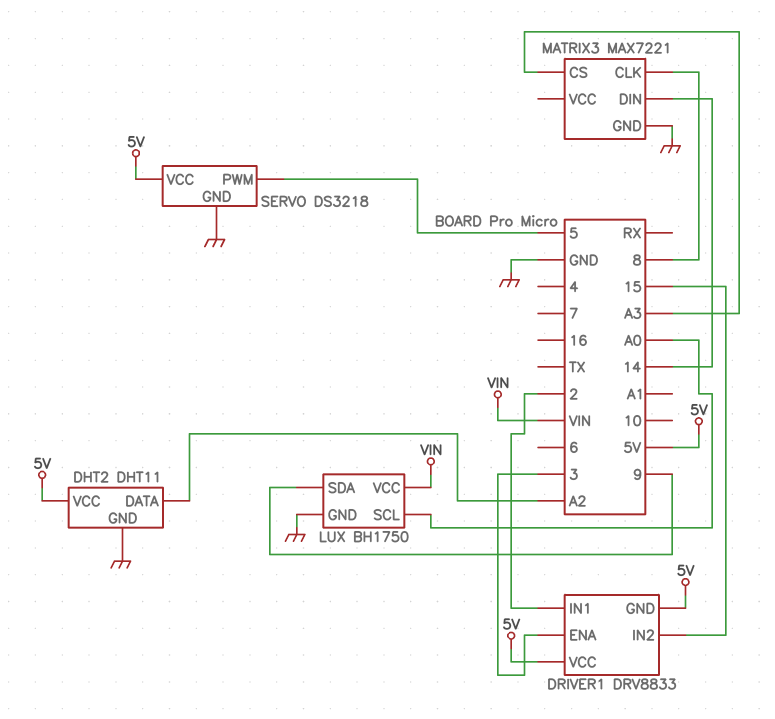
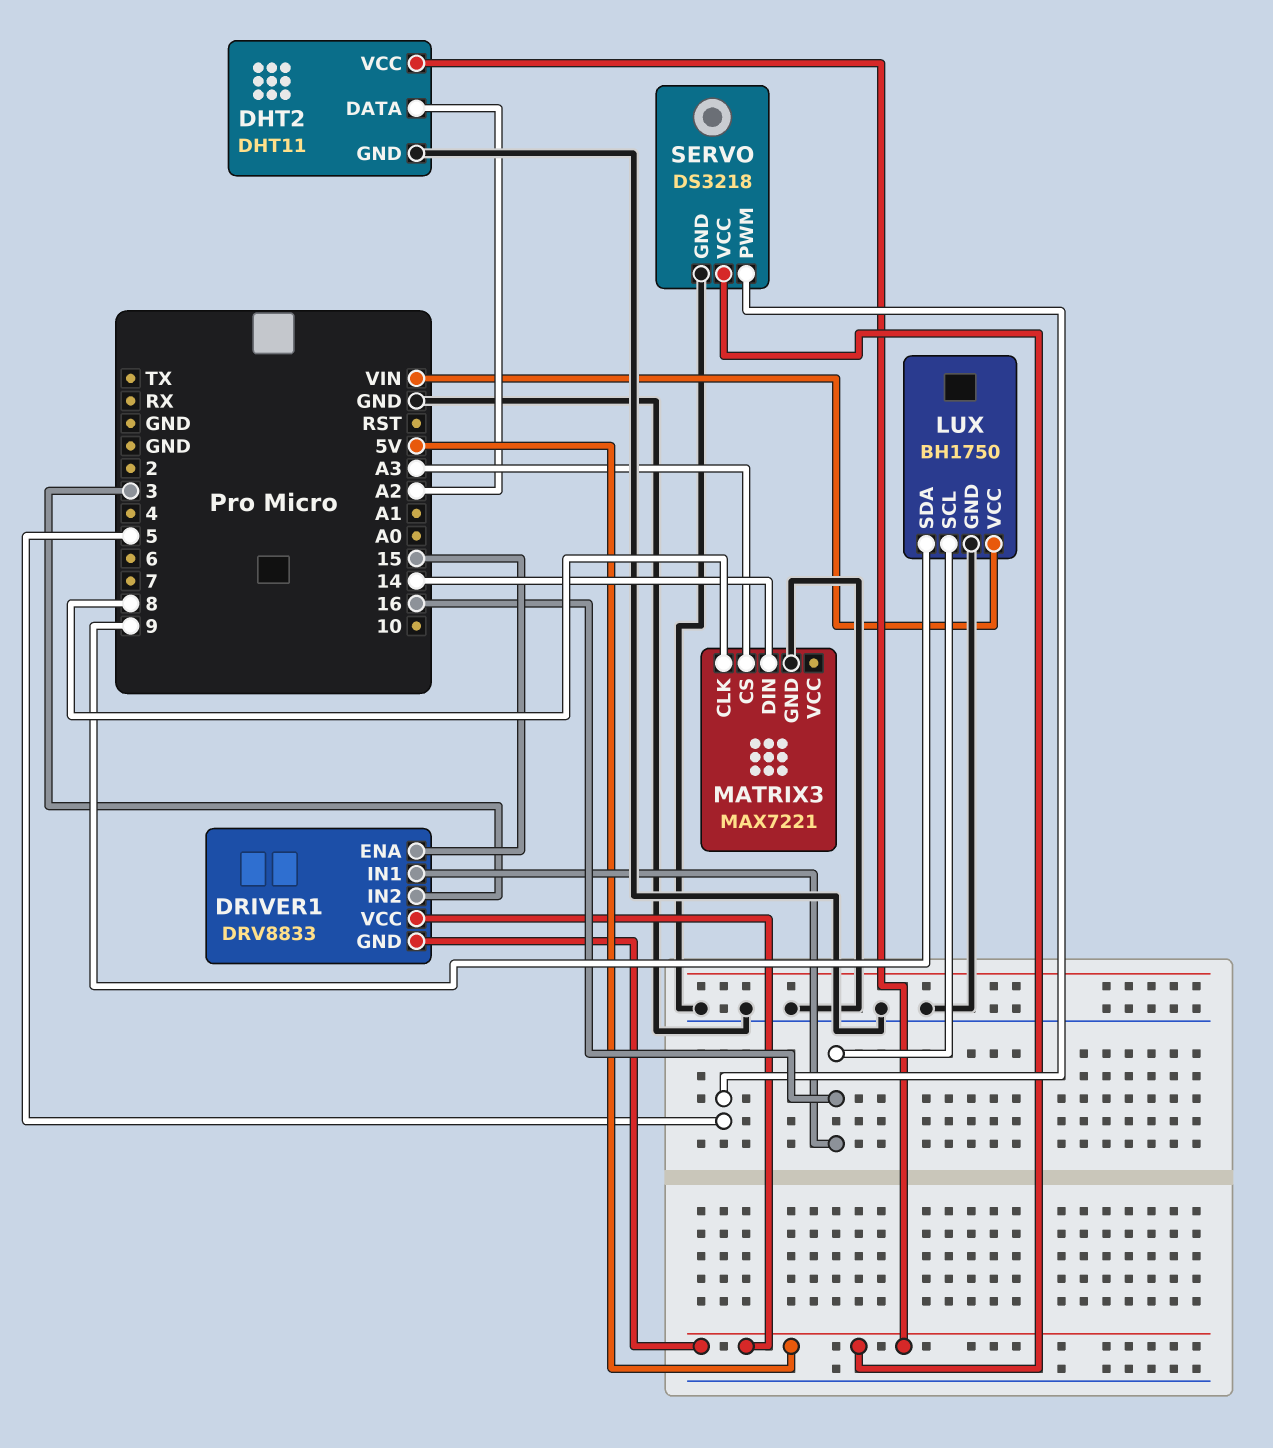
DRIVER1 pin ENA: 3 -> 15
DRIVER1 pin IN1: 2 -> 16
DRIVER1 pin IN2: 15 -> 3
LUX pin SCL: A0 -> 16

